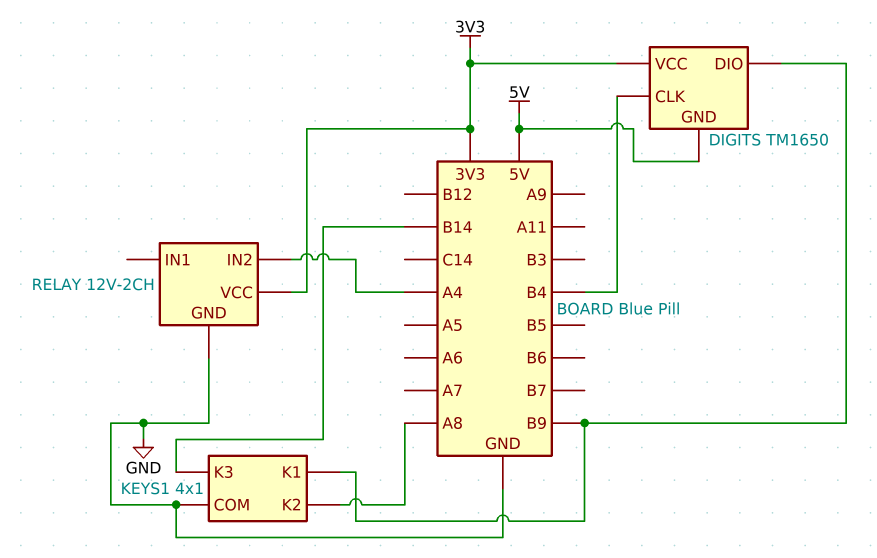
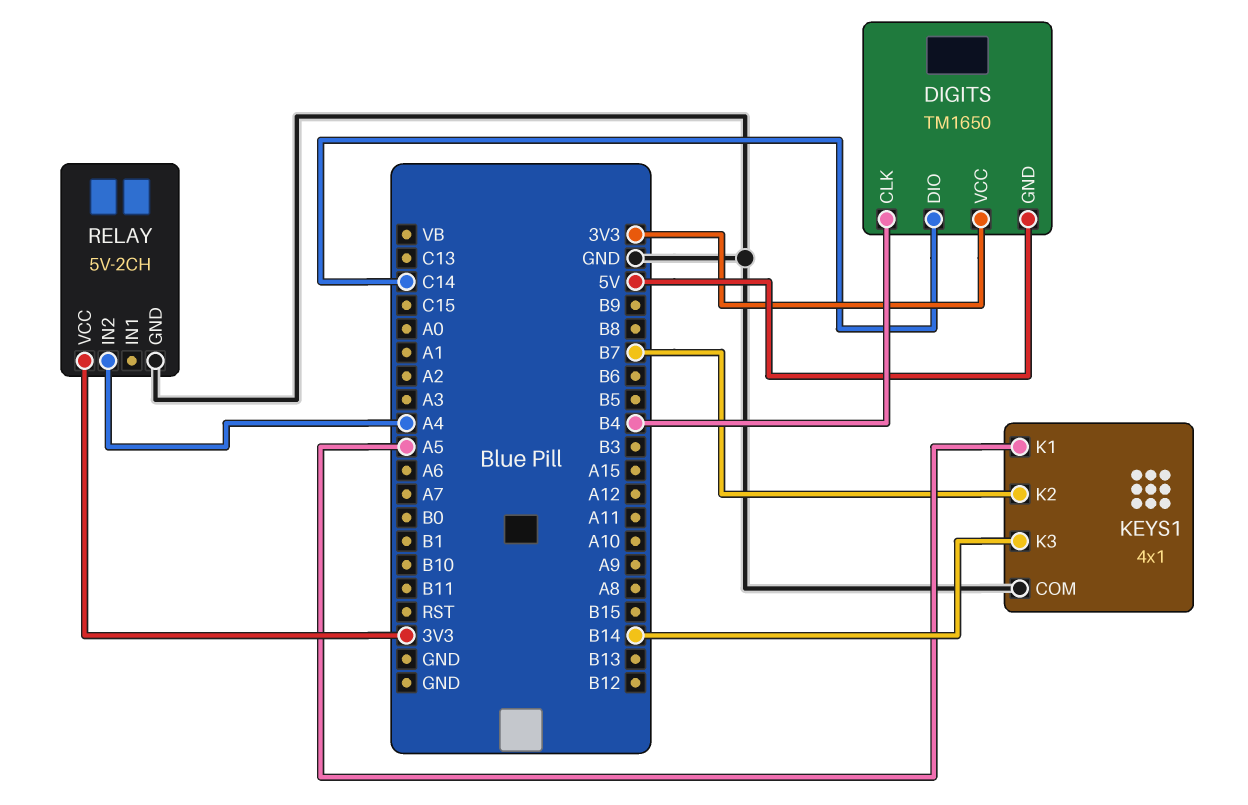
DIGITS pin DIO: B9 -> C14
KEYS1 pin K1: B9 -> A5
KEYS1 pin K2: A8 -> B7
RELAY: 12V-2CH -> 5V-2CH

